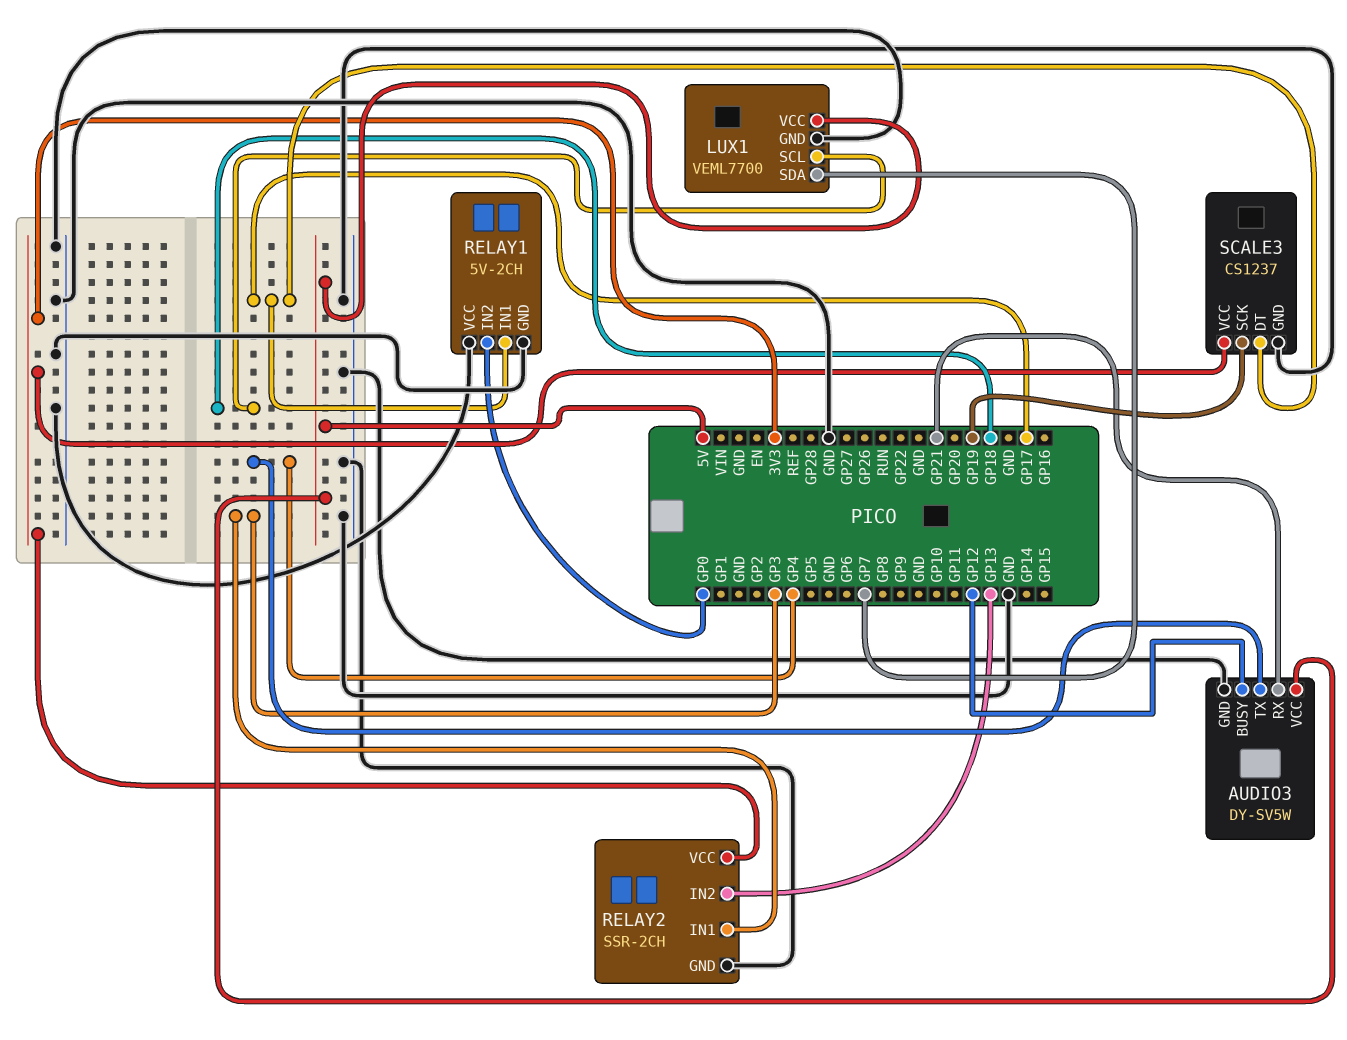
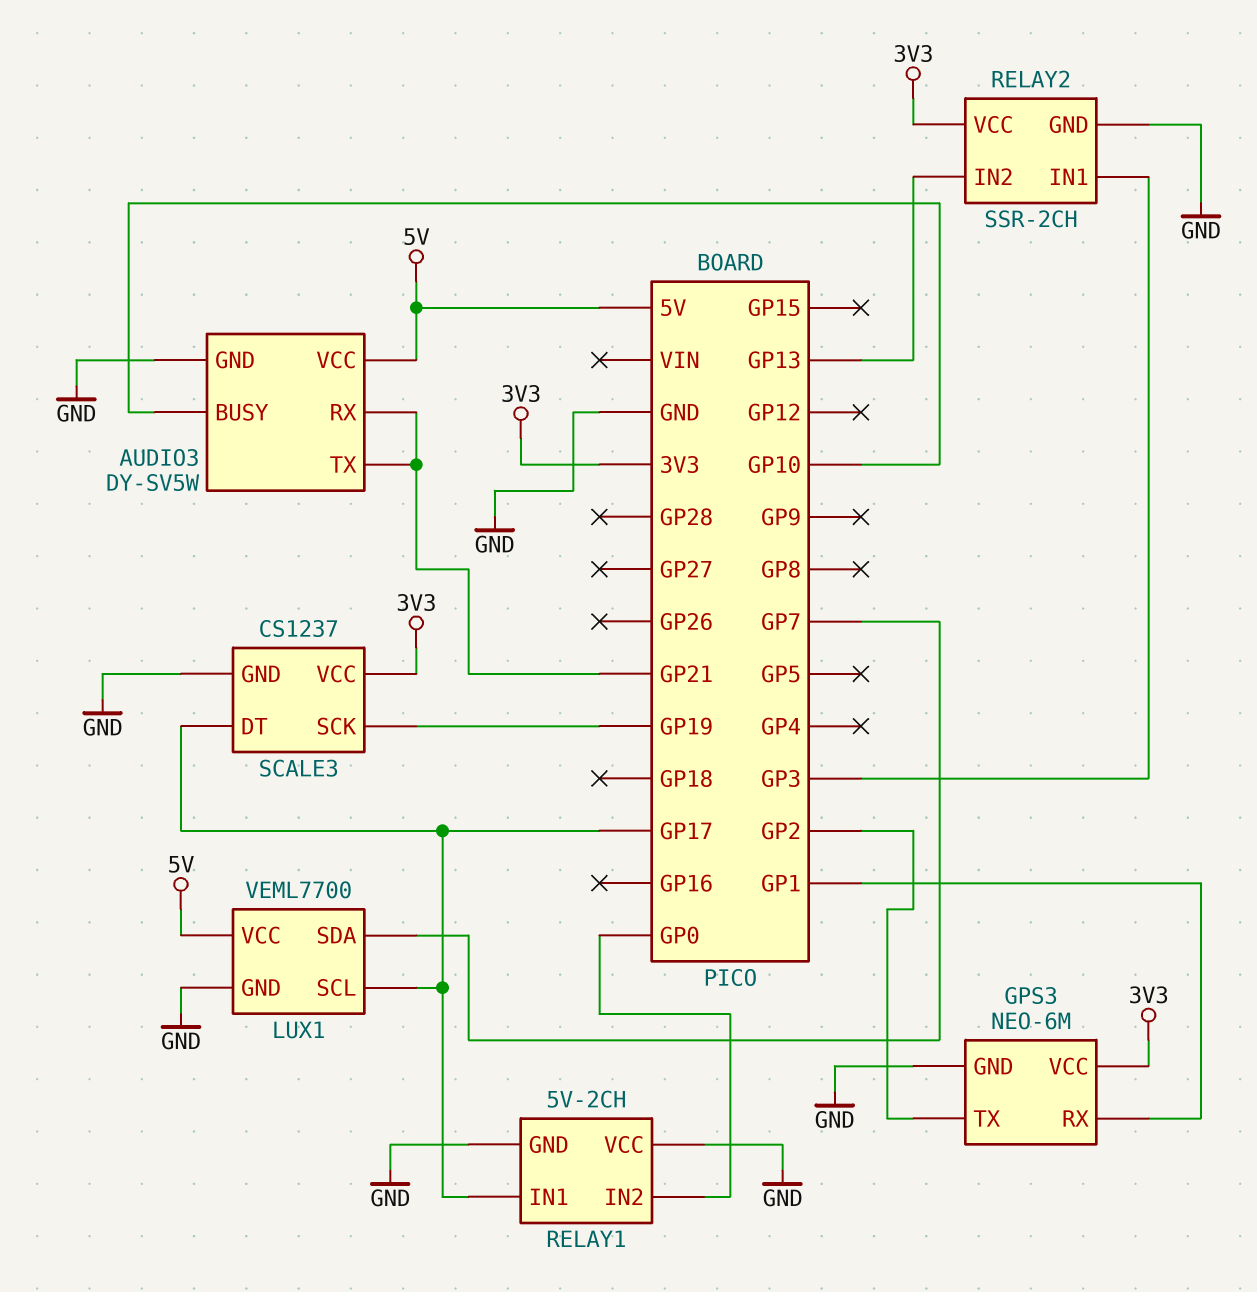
AUDIO3 pin BUSY: GP12 -> GP10
AUDIO3 pin TX: GP4 -> GP21
GPS3: none -> NEO-6M
GPS3 pin GND: none -> GND
GPS3 pin RX: none -> GP1
GPS3 pin TX: none -> GP2
GPS3 pin VCC: none -> 3V3
LUX1 pin SCL: GP18 -> GP17

